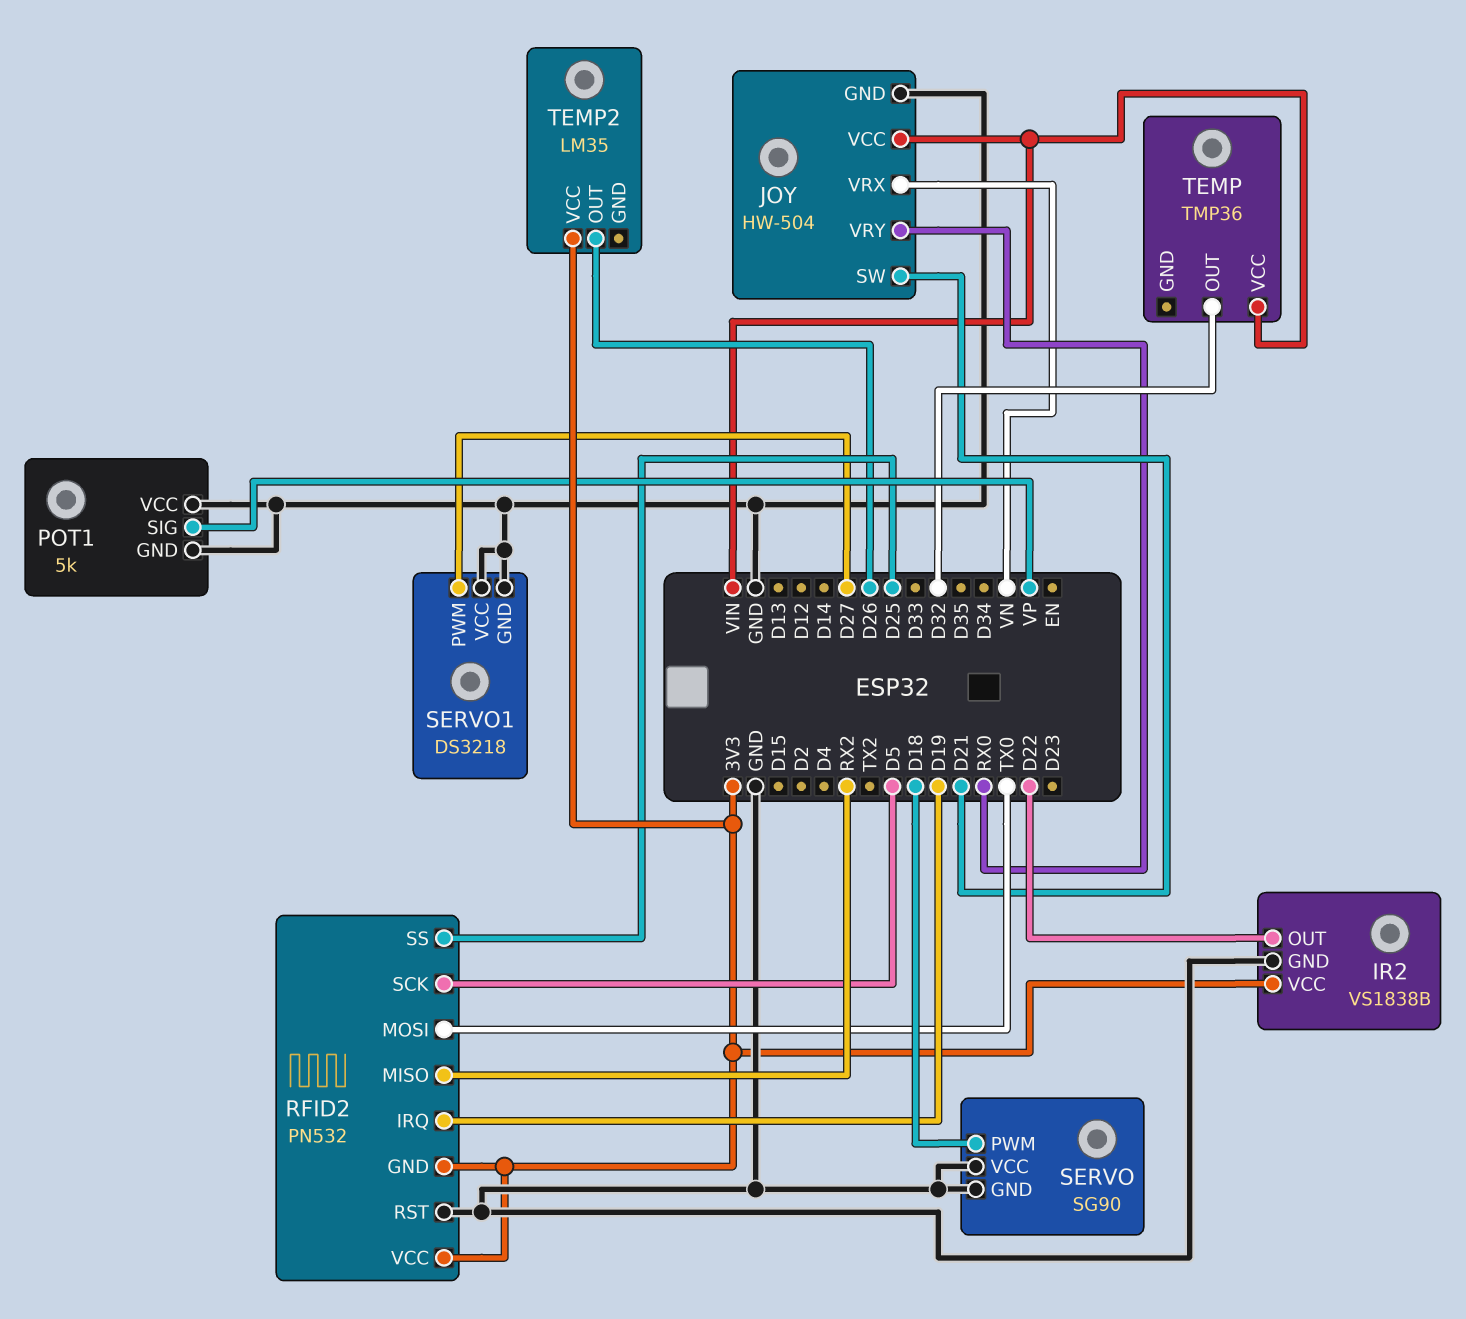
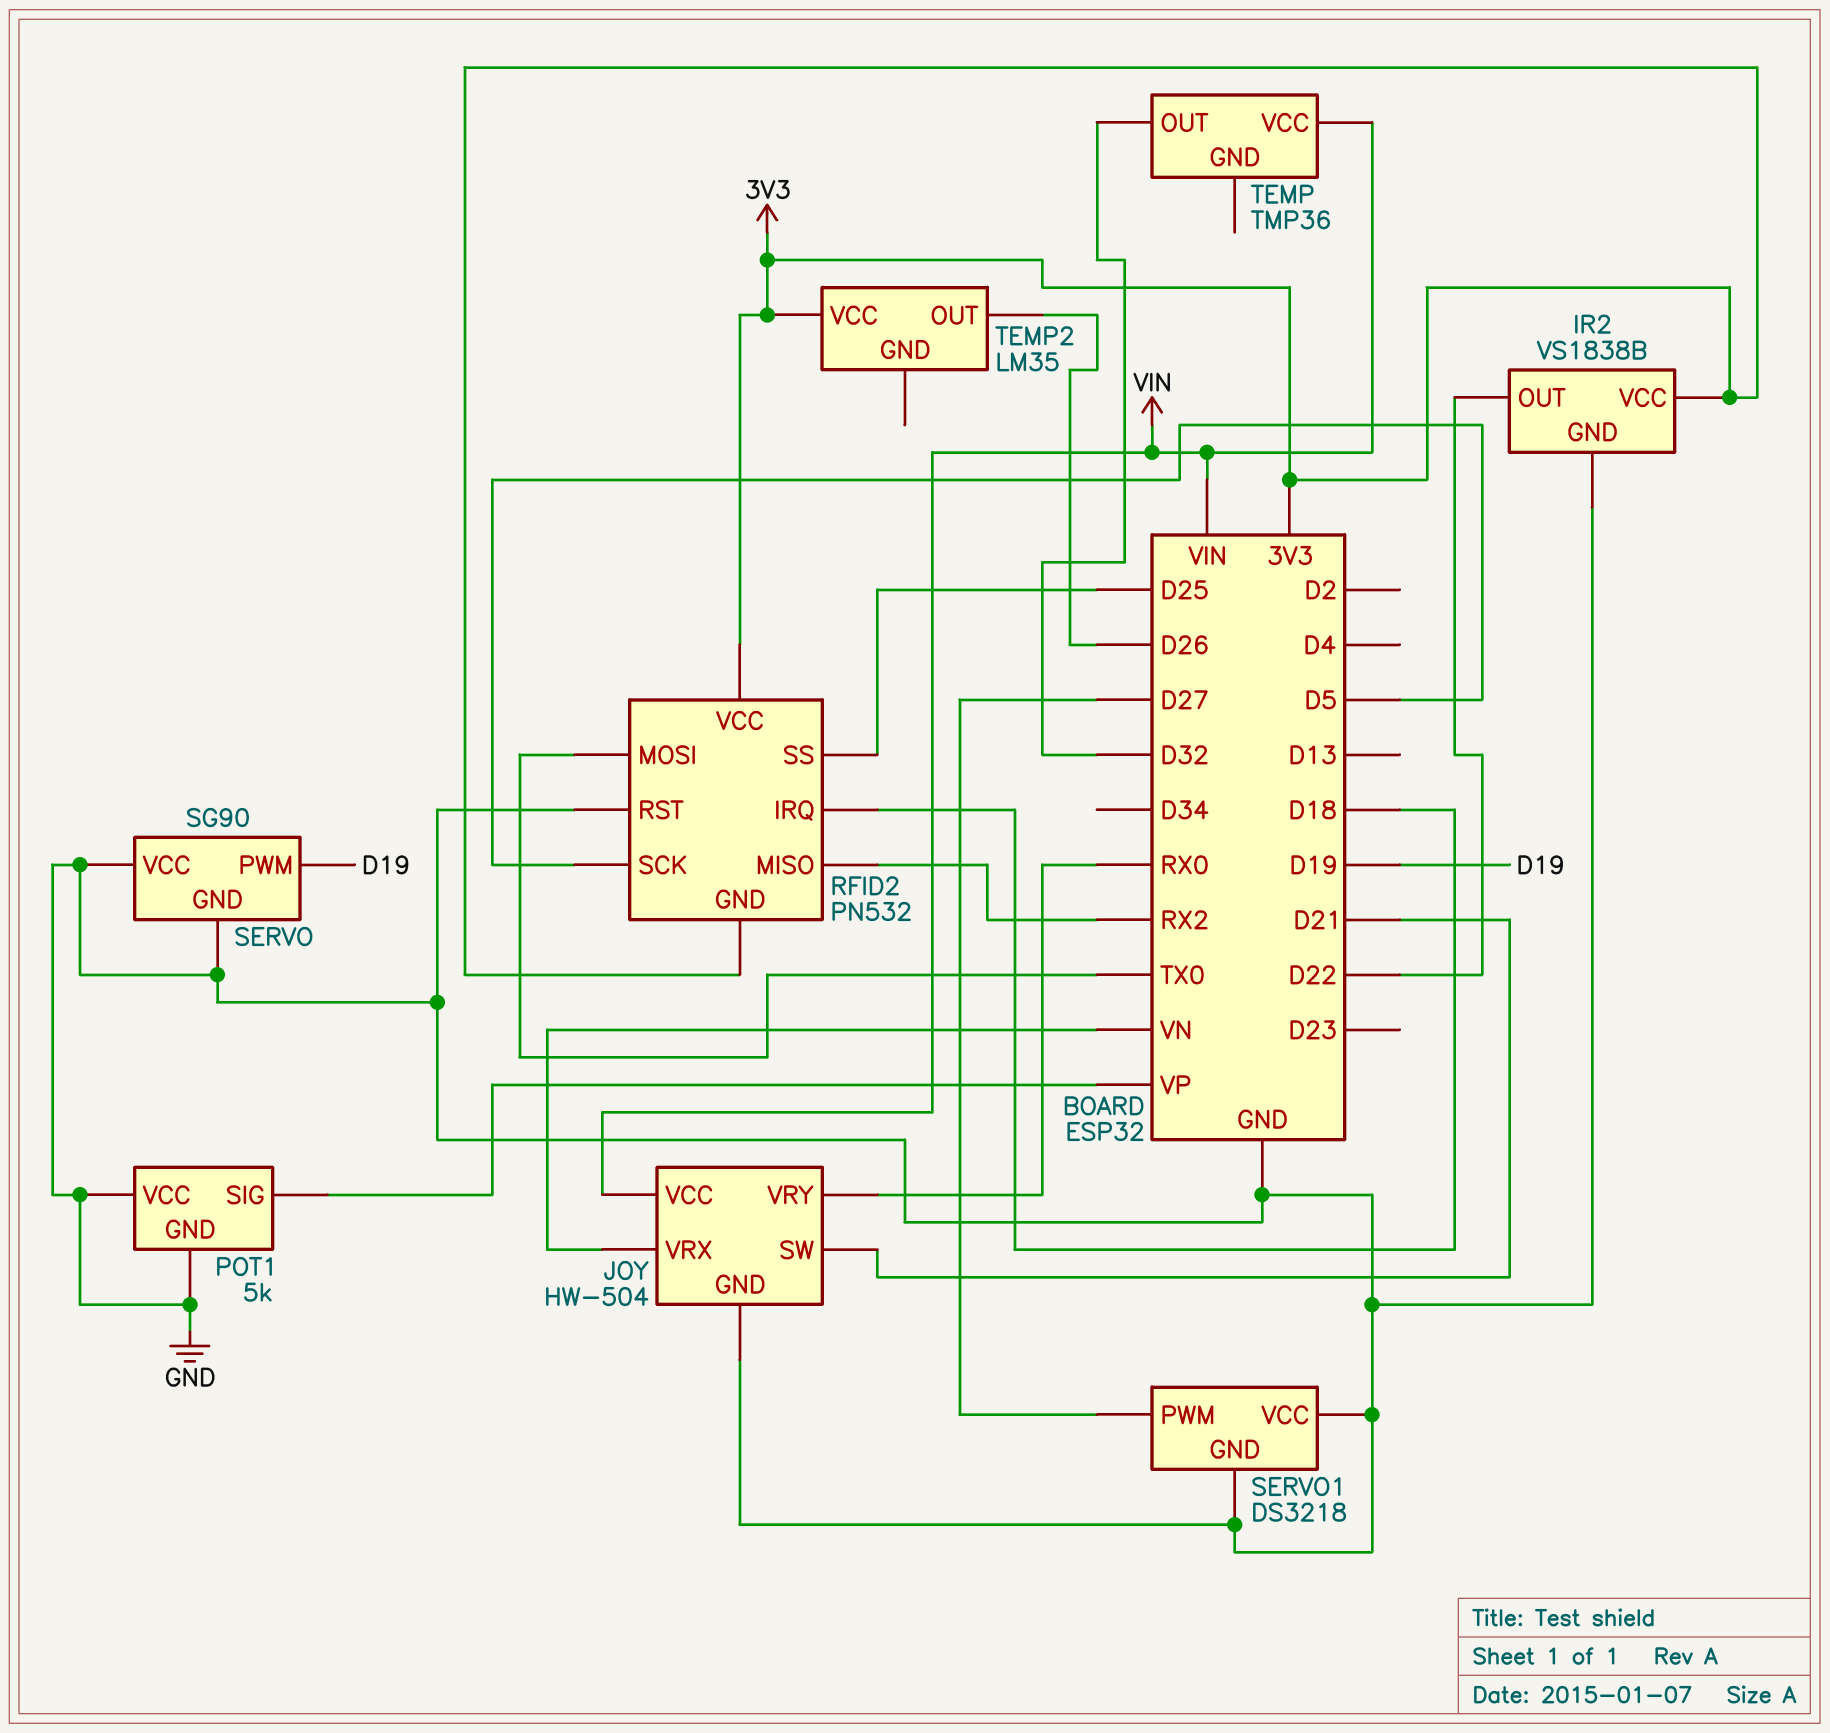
RFID2 pin IRQ: D19 -> D18
SERVO pin PWM: D18 -> D19

